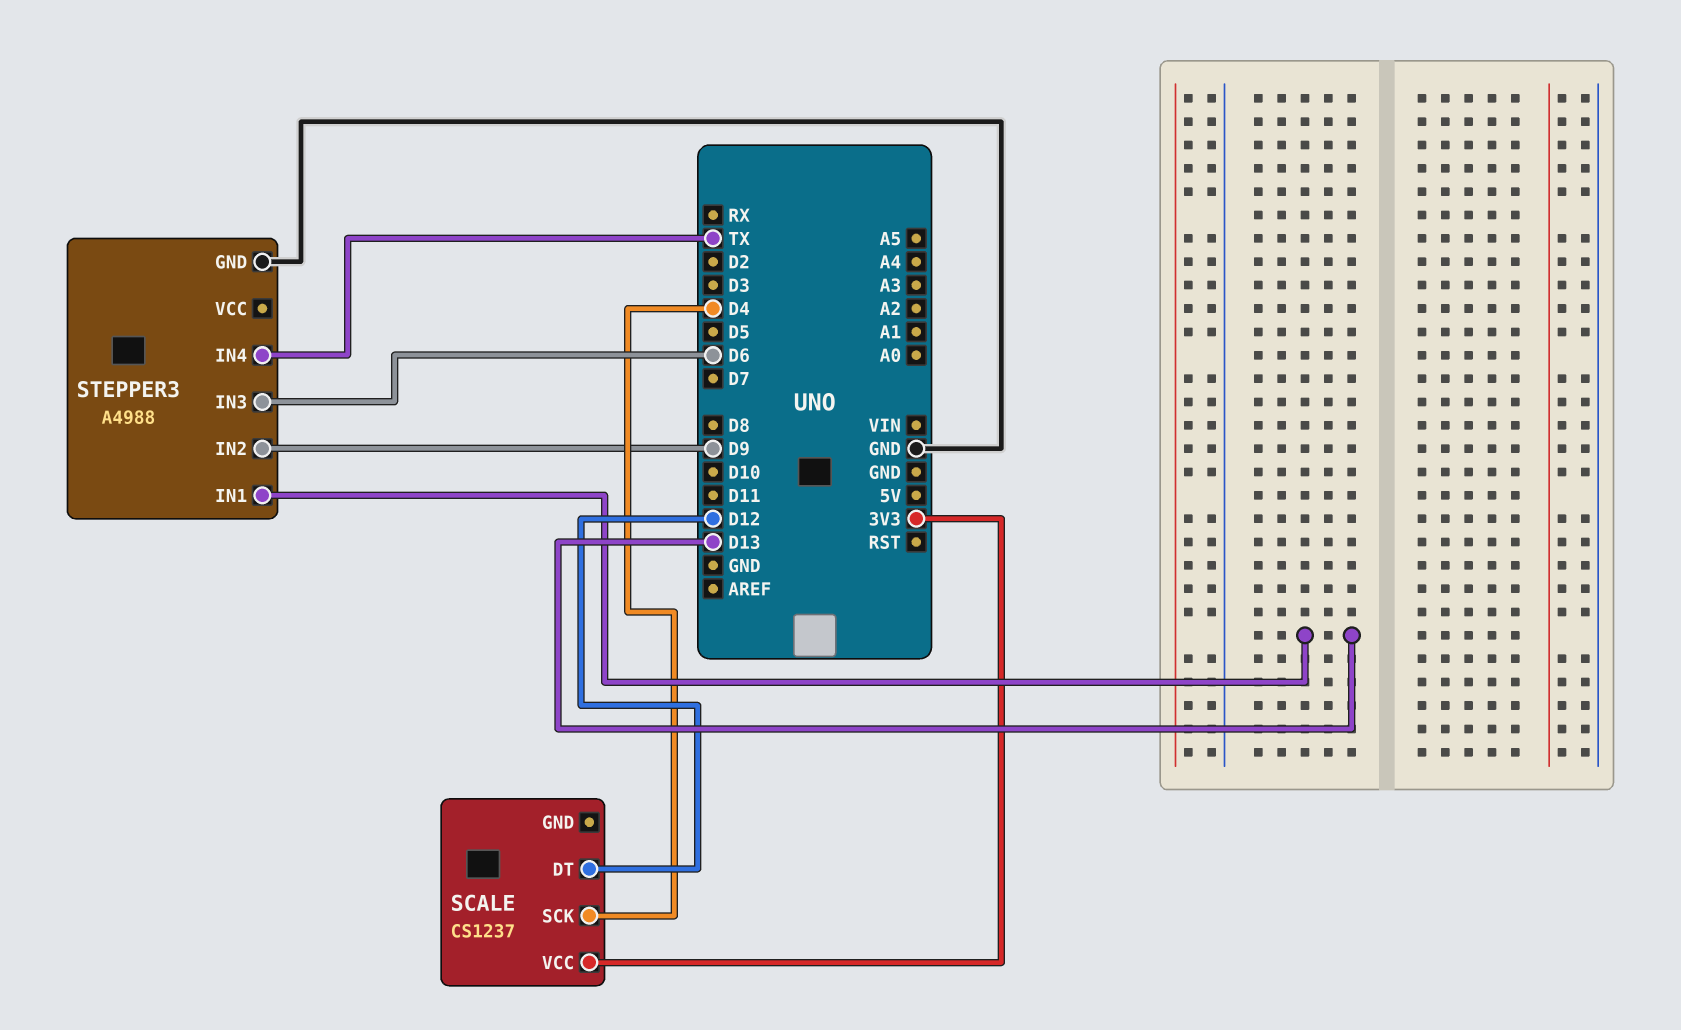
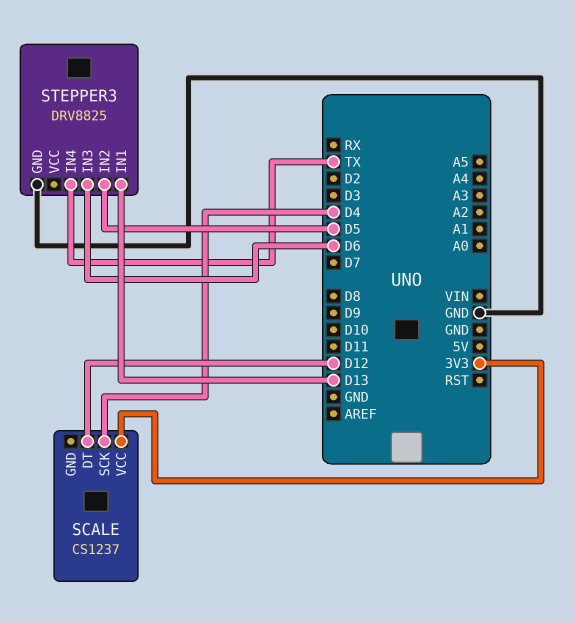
STEPPER3: A4988 -> DRV8825
STEPPER3 pin IN2: D9 -> D5

